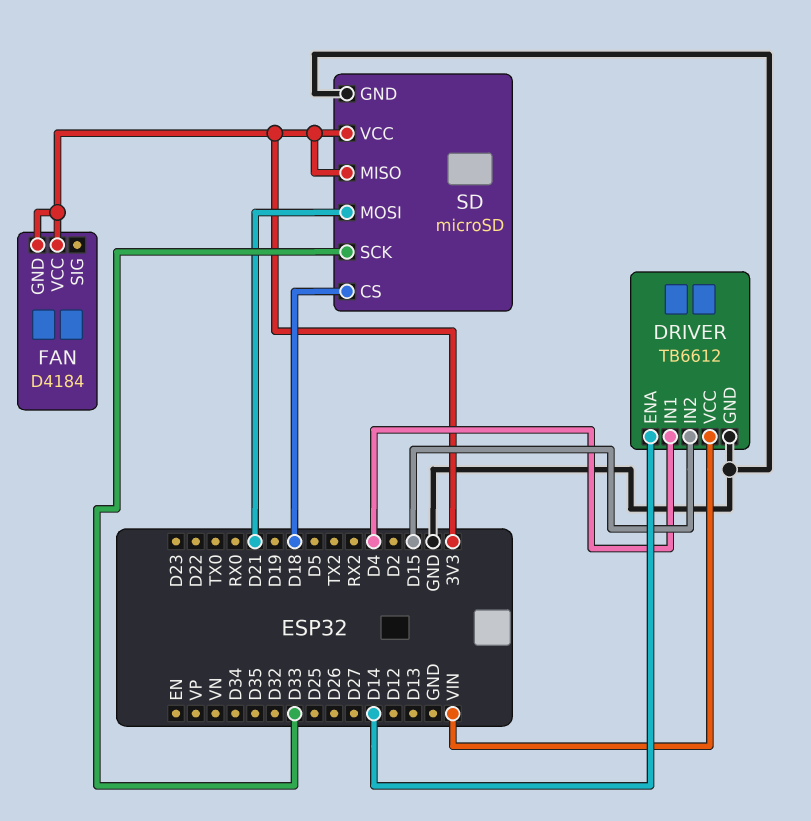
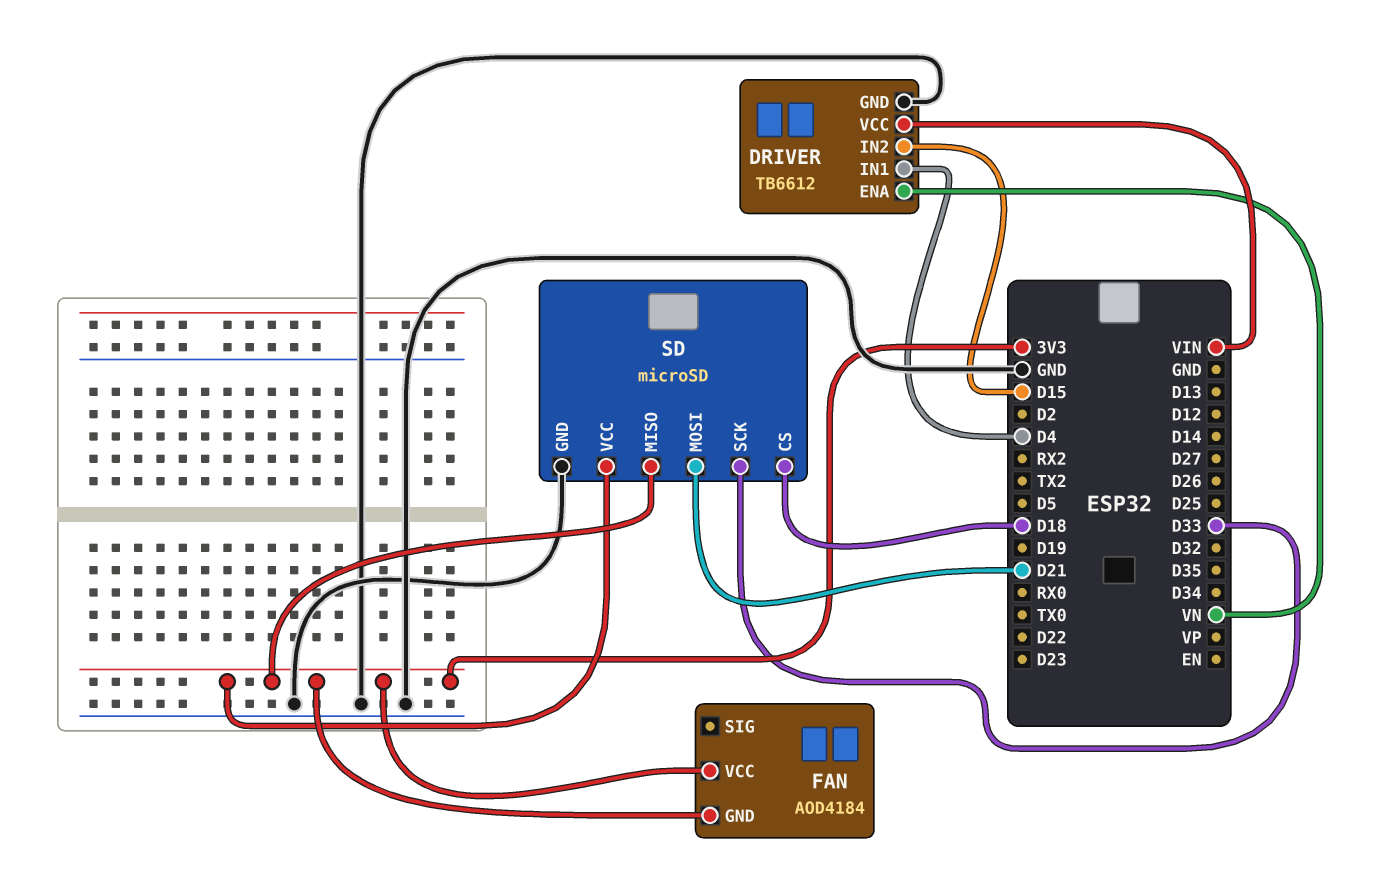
DRIVER pin ENA: D14 -> VN
FAN: D4184 -> AOD4184

